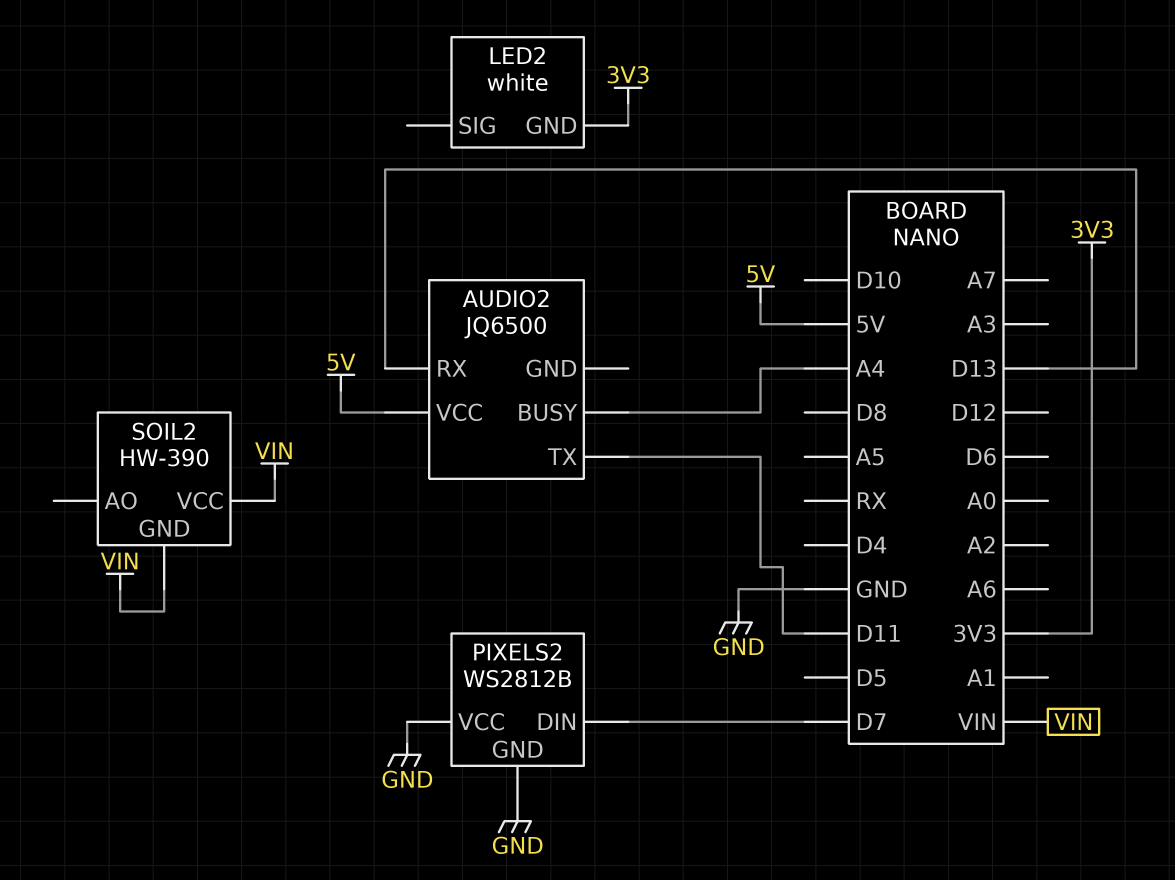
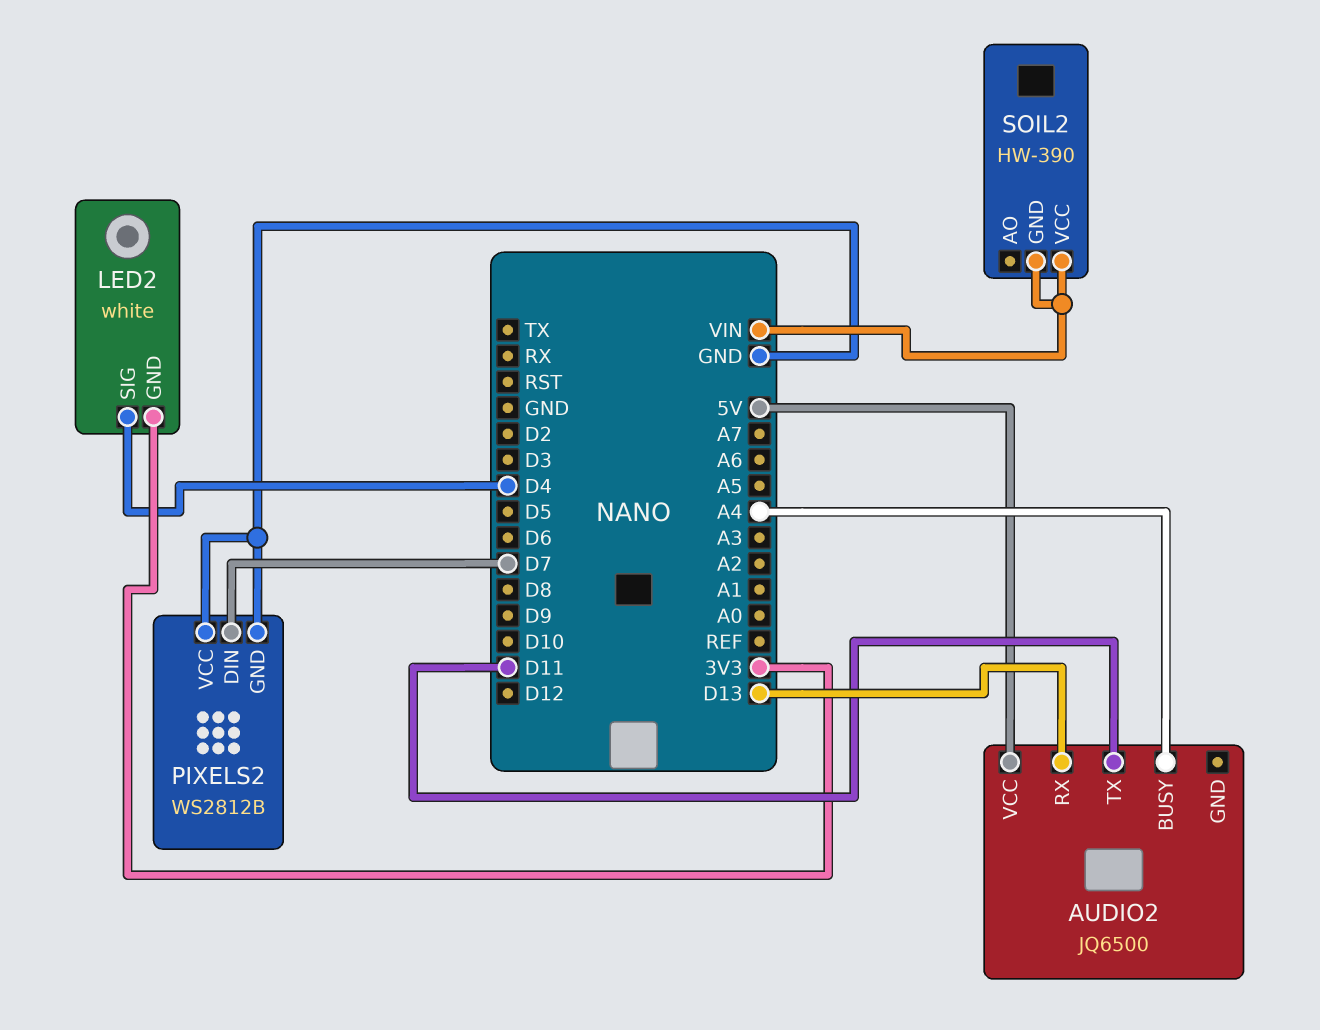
LED2 pin SIG: none -> D4

